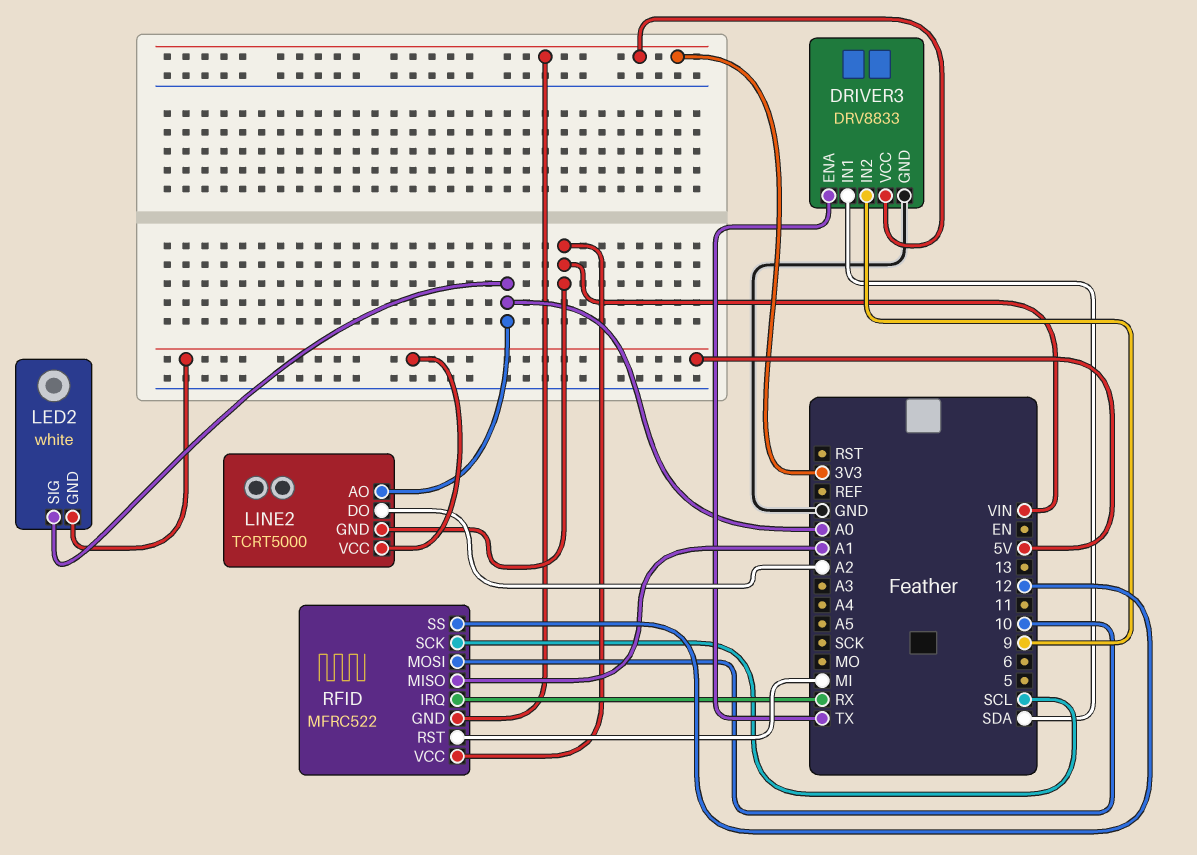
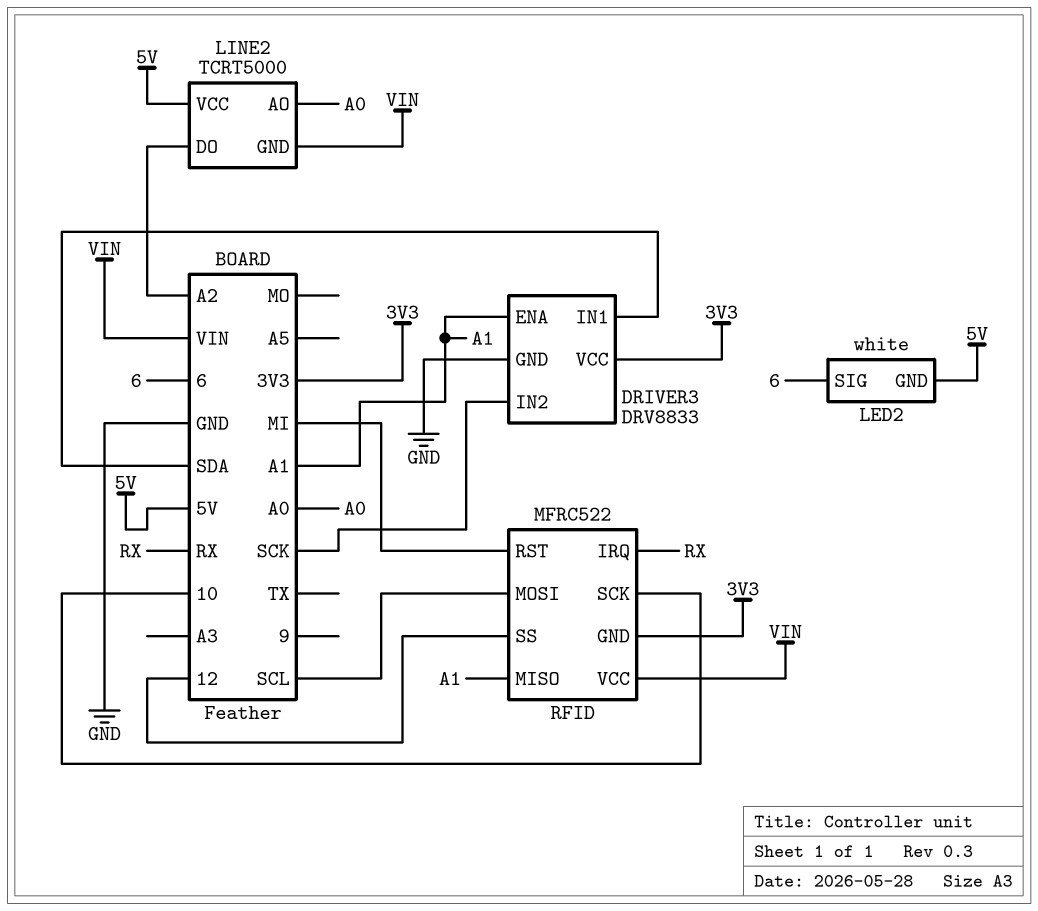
DRIVER3 pin ENA: TX -> A1
DRIVER3 pin IN2: 9 -> SCK
LED2 pin SIG: A0 -> 6
RFID pin MOSI: 10 -> SCL
RFID pin SCK: SCL -> 10

